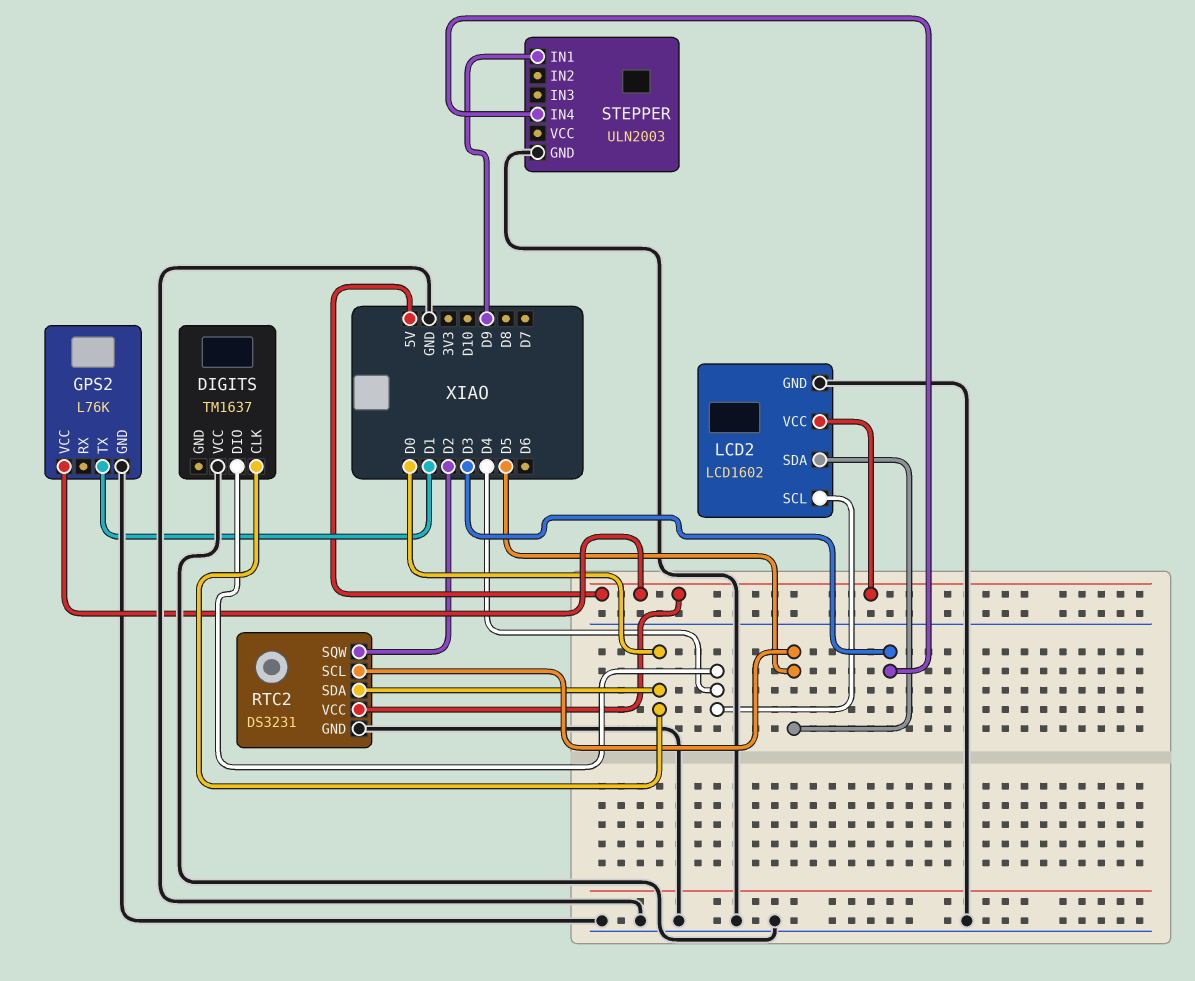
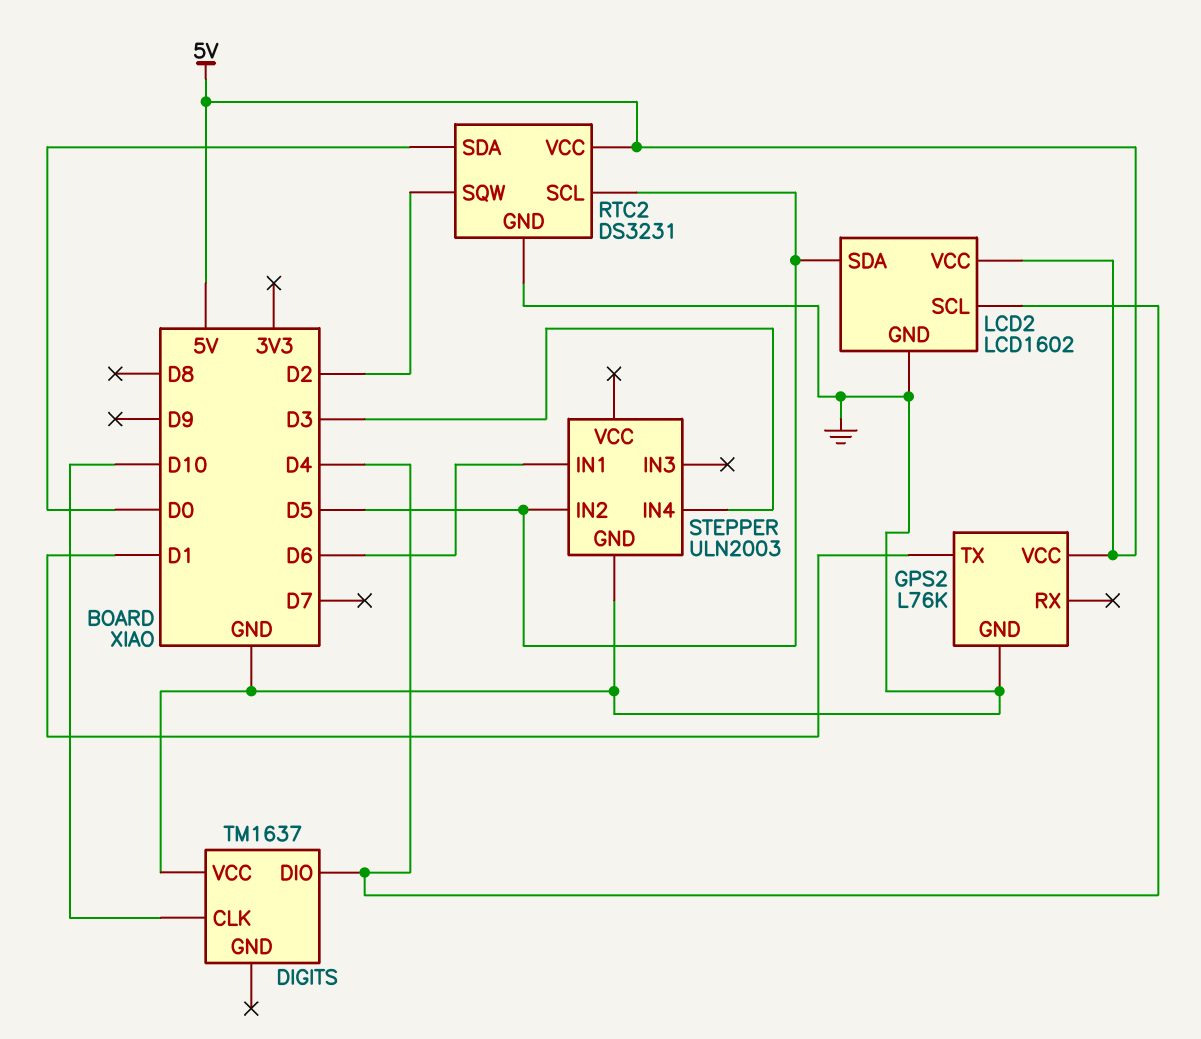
DIGITS pin CLK: D0 -> D10
STEPPER pin IN1: D9 -> D6
STEPPER pin IN2: none -> D5

